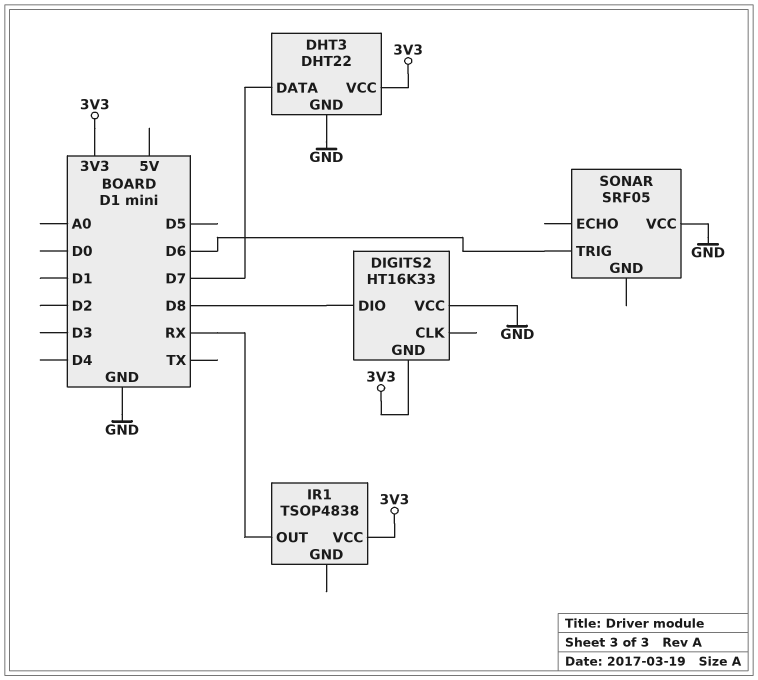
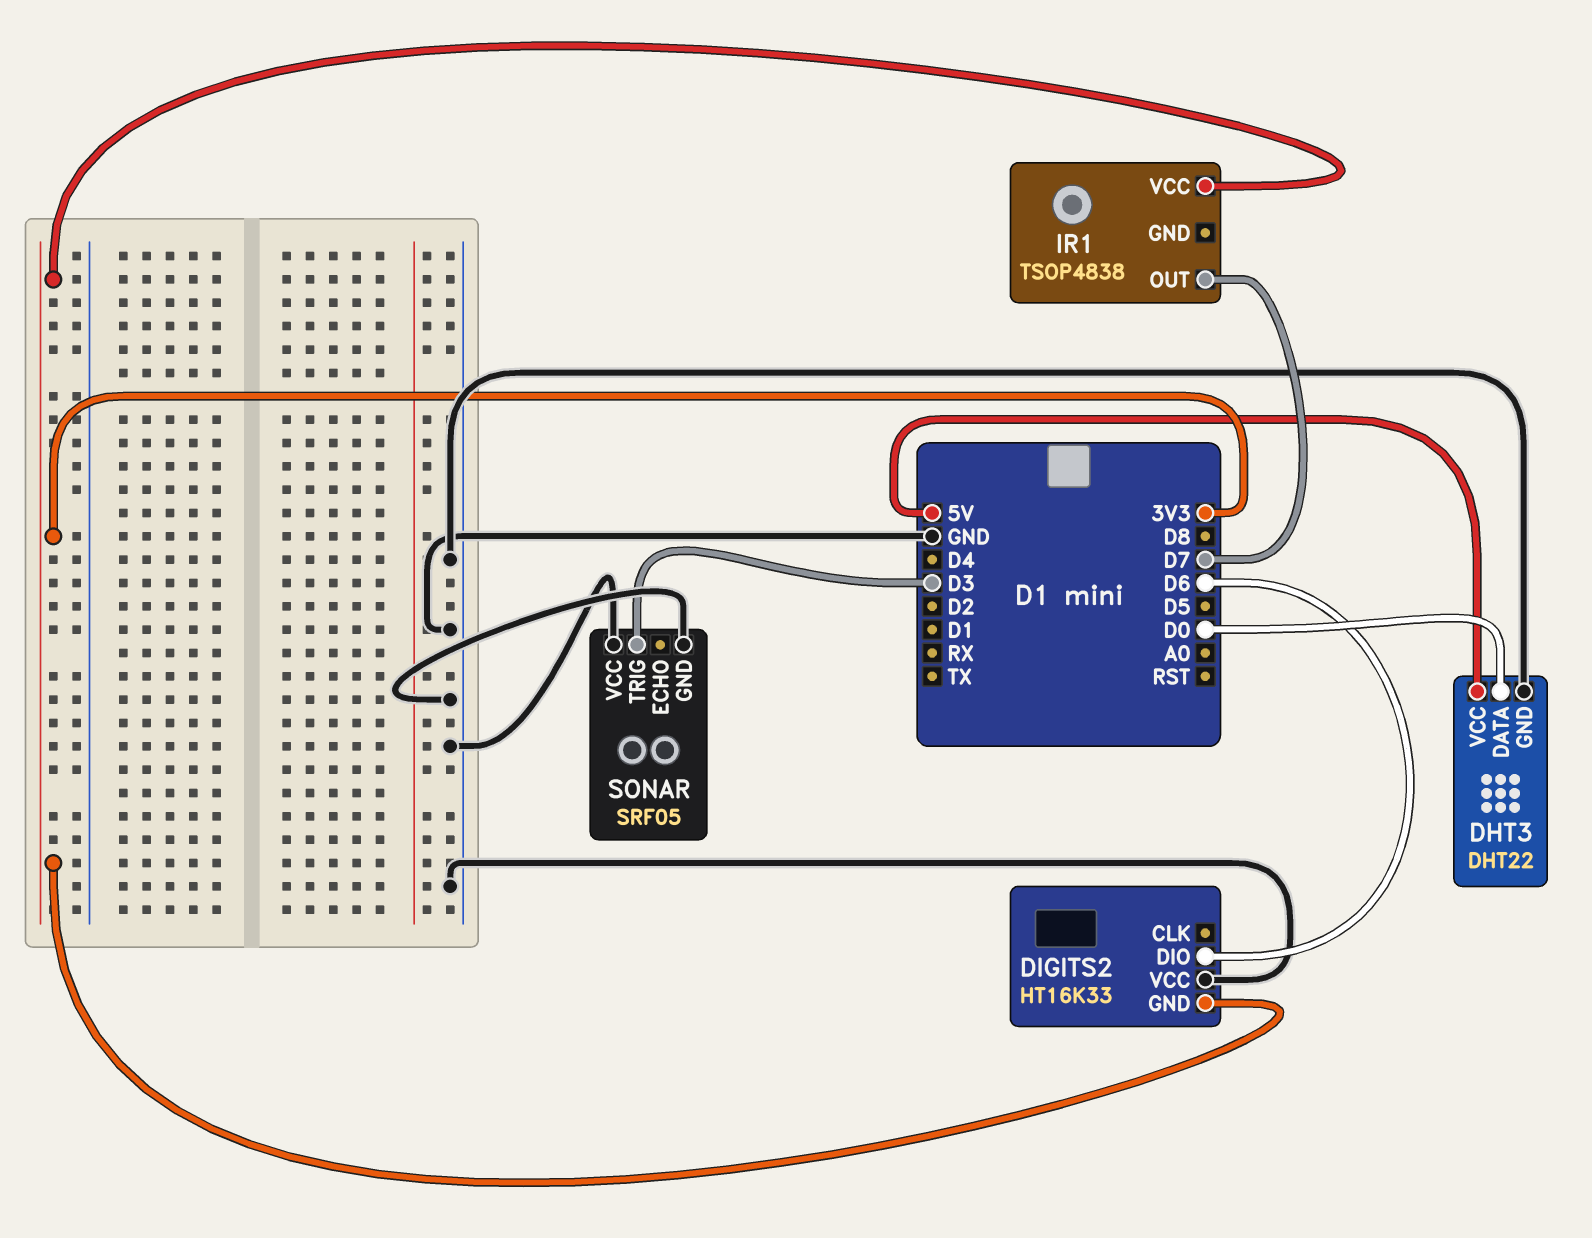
DHT3 pin DATA: D7 -> D0
DHT3 pin VCC: 3V3 -> 5V
DIGITS2 pin DIO: D8 -> D6
IR1 pin OUT: RX -> D7
SONAR pin GND: none -> GND
SONAR pin TRIG: D6 -> D3

